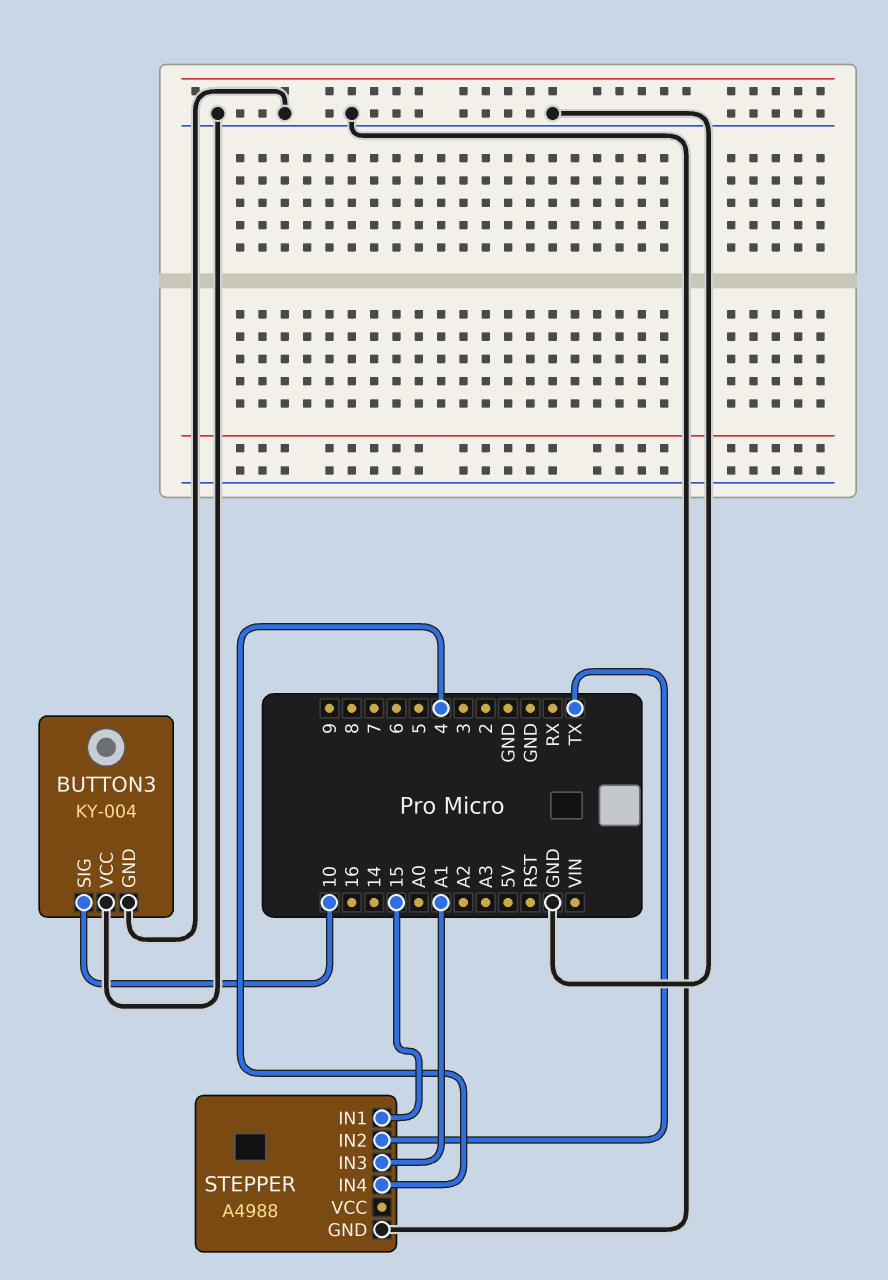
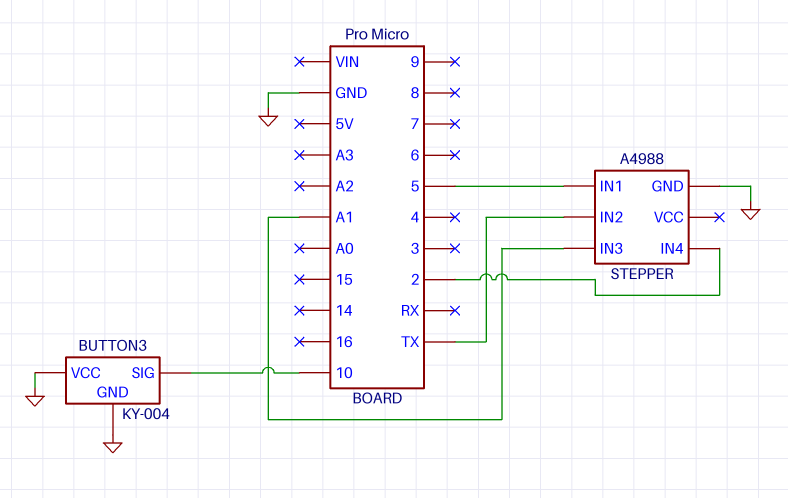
STEPPER pin IN1: 15 -> 5
STEPPER pin IN4: 4 -> 2

